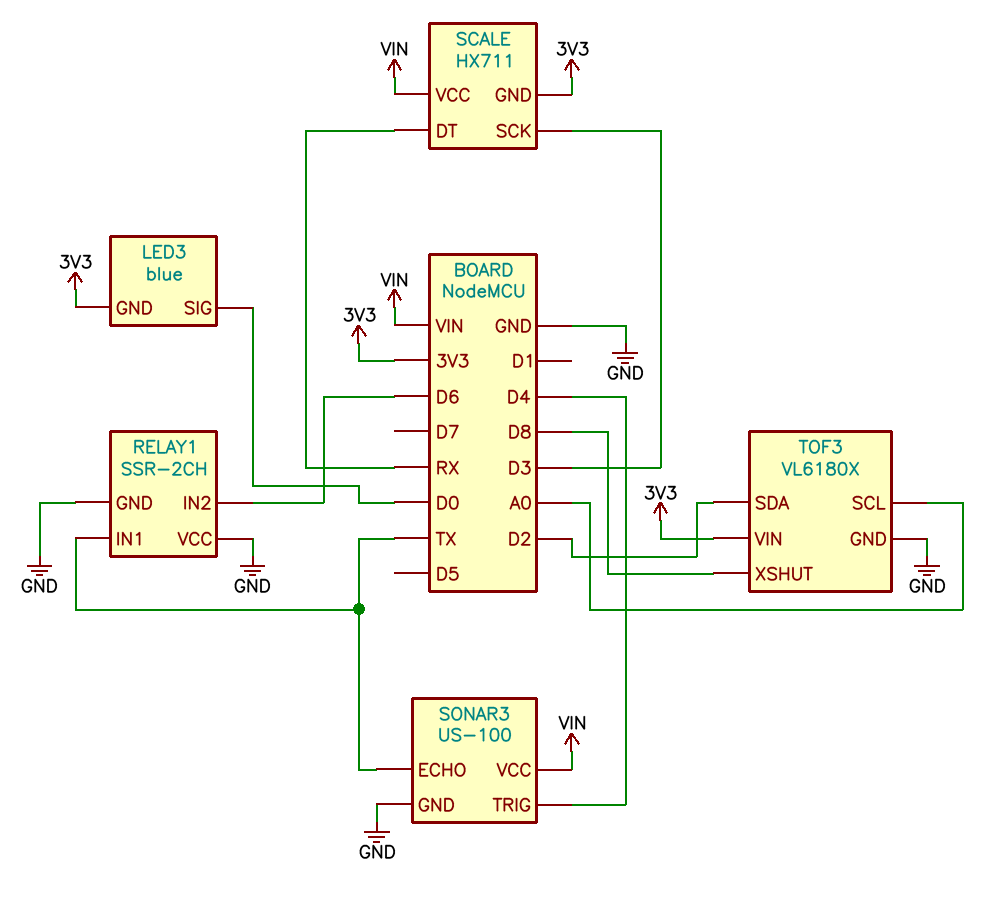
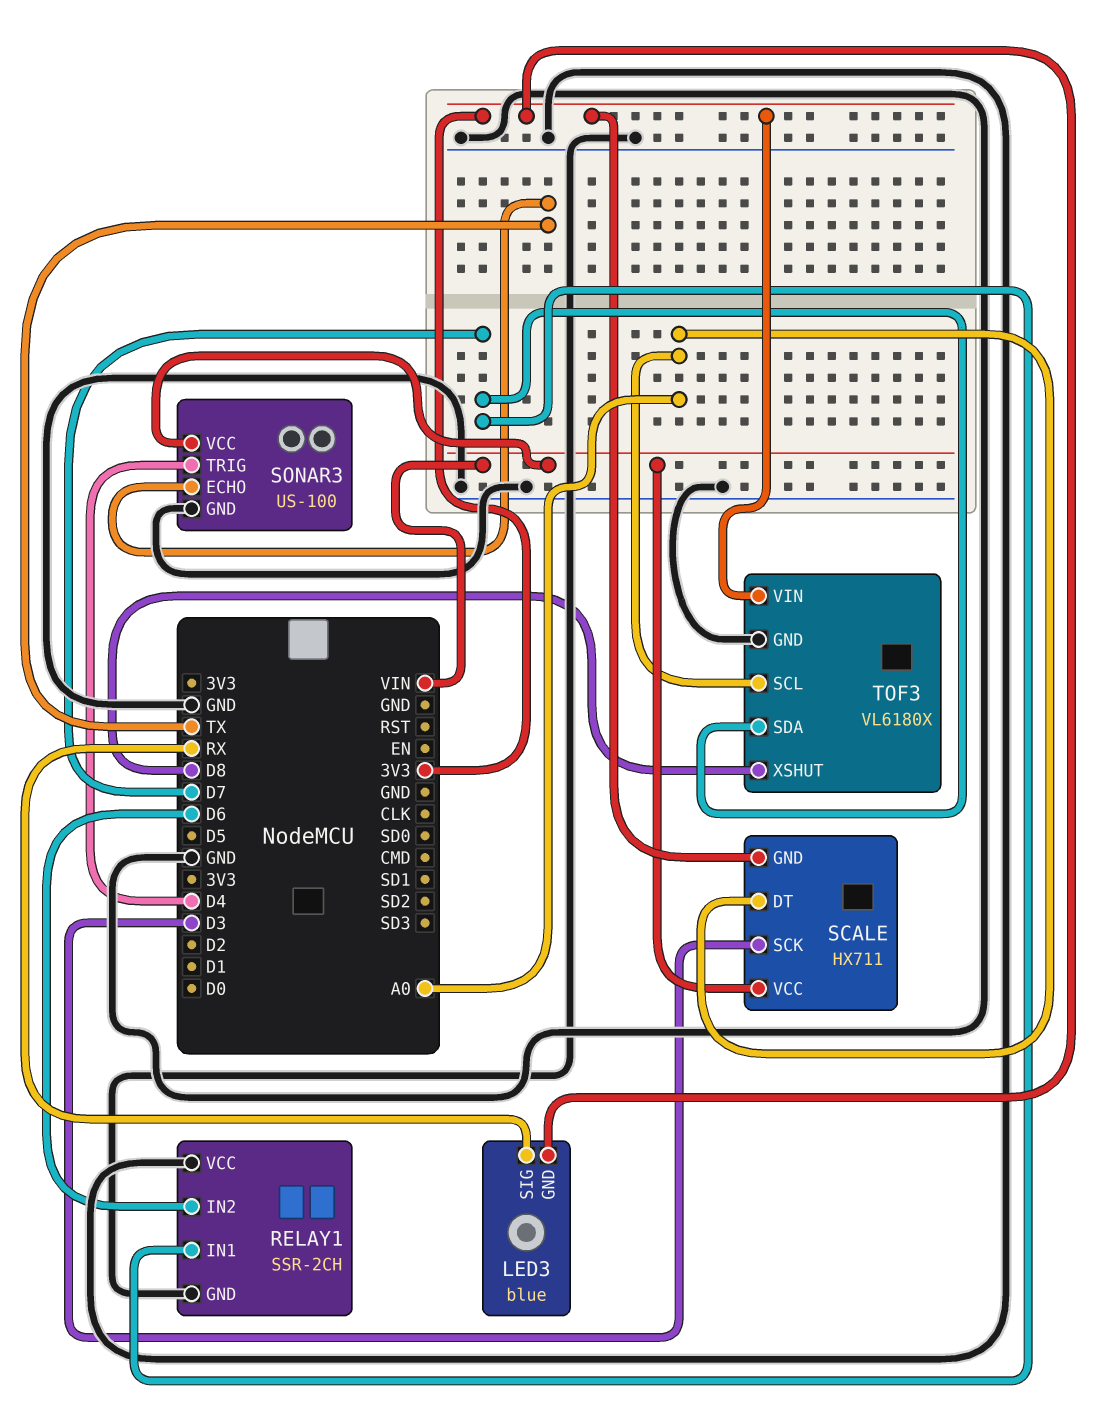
LED3 pin SIG: D0 -> RX
RELAY1 pin IN1: TX -> D7
SCALE pin DT: RX -> A0
TOF3 pin SDA: D2 -> D7

